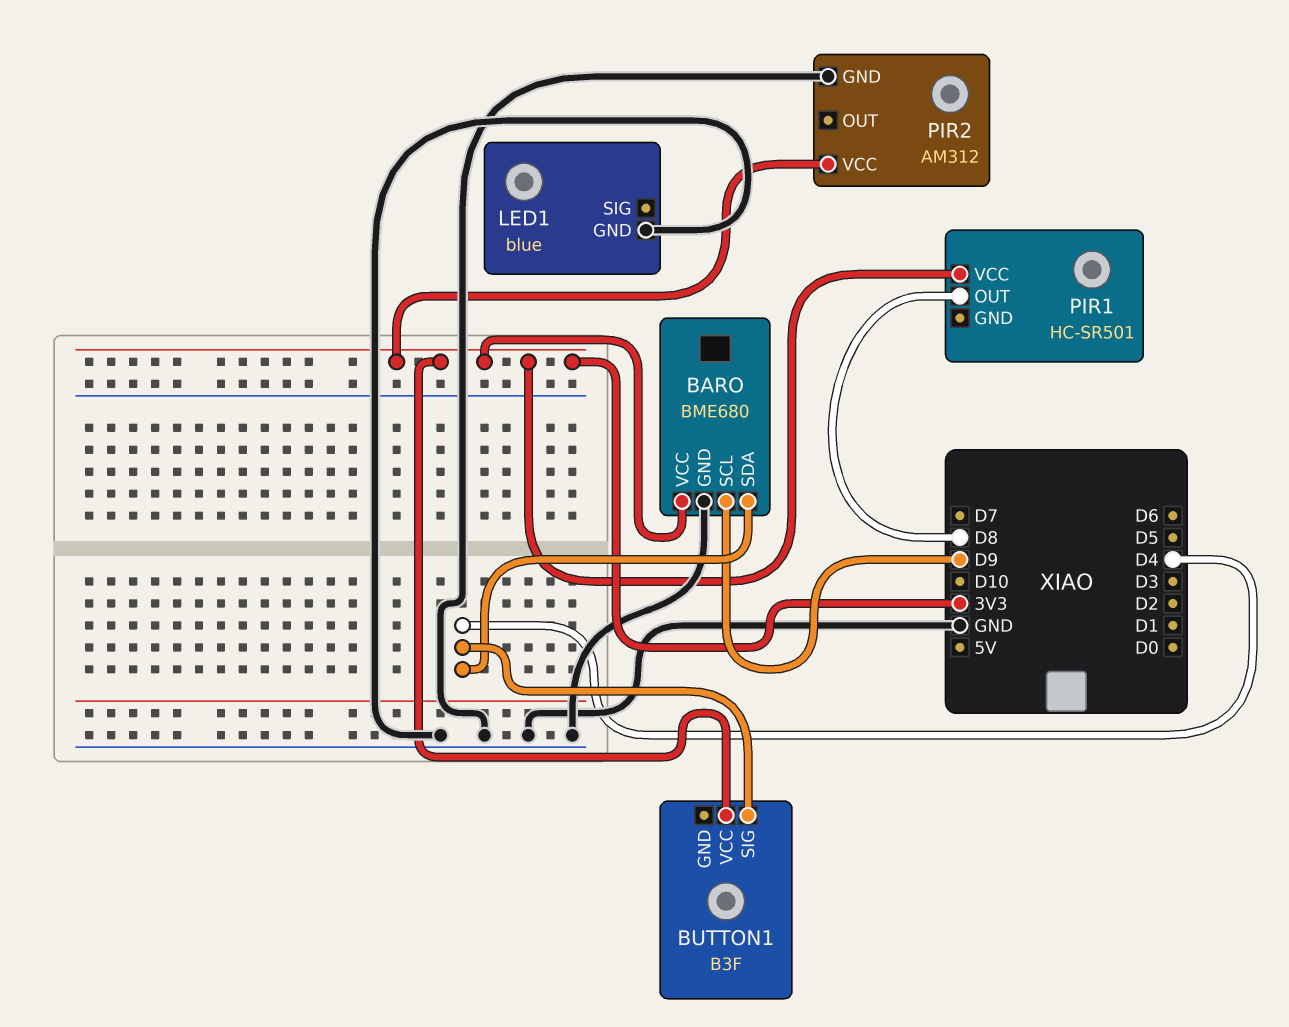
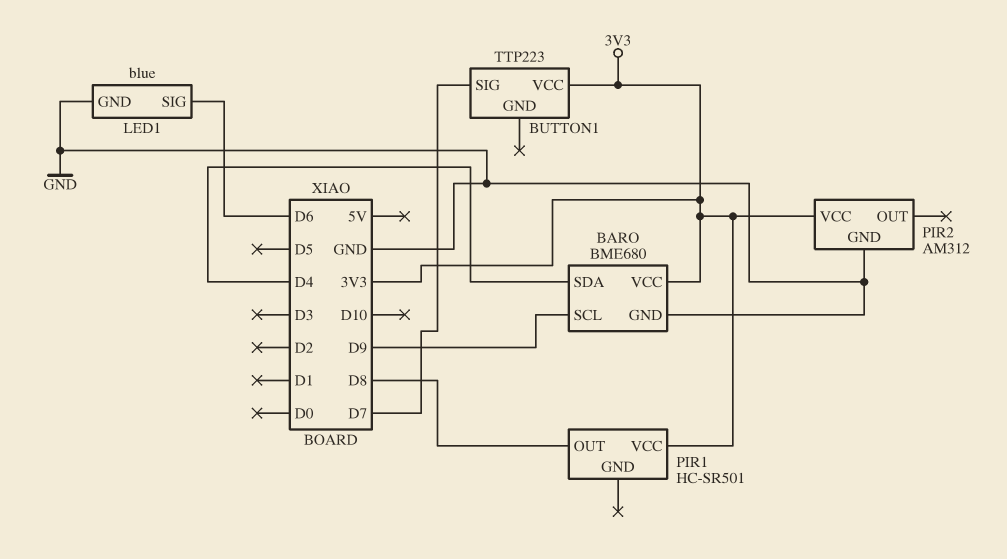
BUTTON1: B3F -> TTP223
BUTTON1 pin SIG: D4 -> D7
LED1 pin SIG: none -> D6

